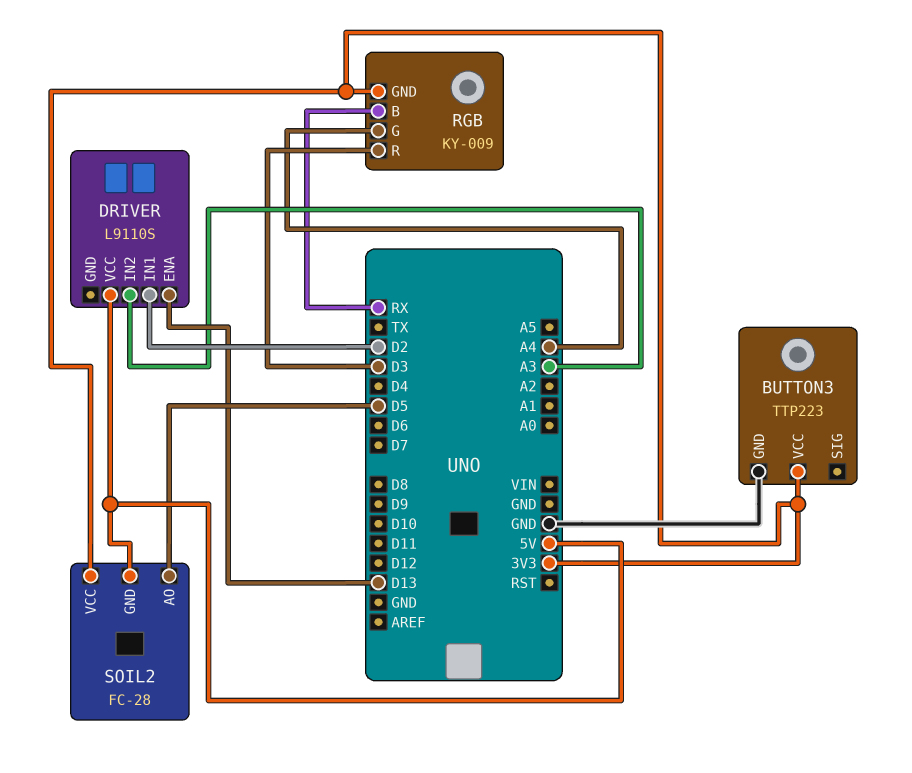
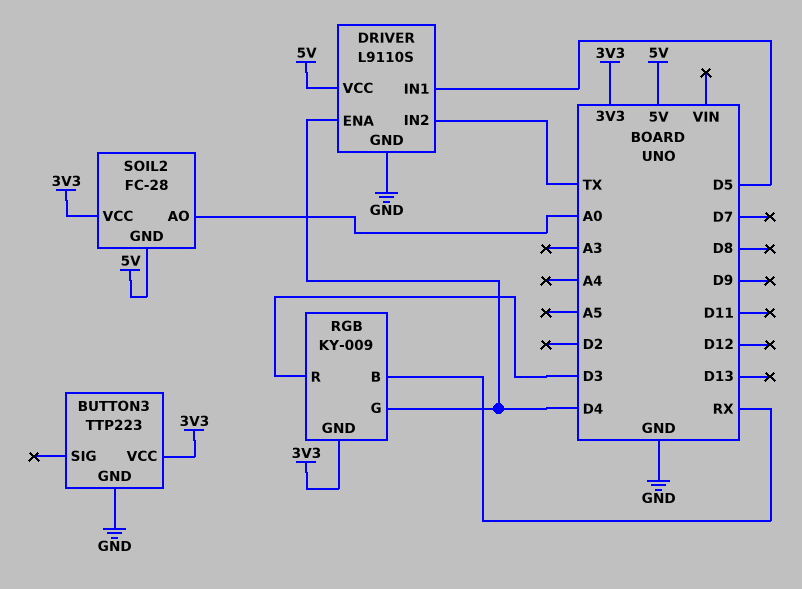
DRIVER pin ENA: D13 -> D4
DRIVER pin GND: none -> GND
DRIVER pin IN1: D2 -> D5
DRIVER pin IN2: A3 -> TX
RGB pin G: A4 -> D4
SOIL2 pin AO: D5 -> A0

